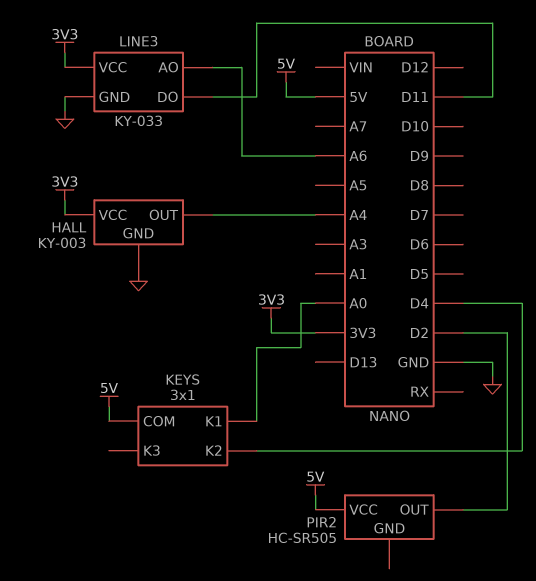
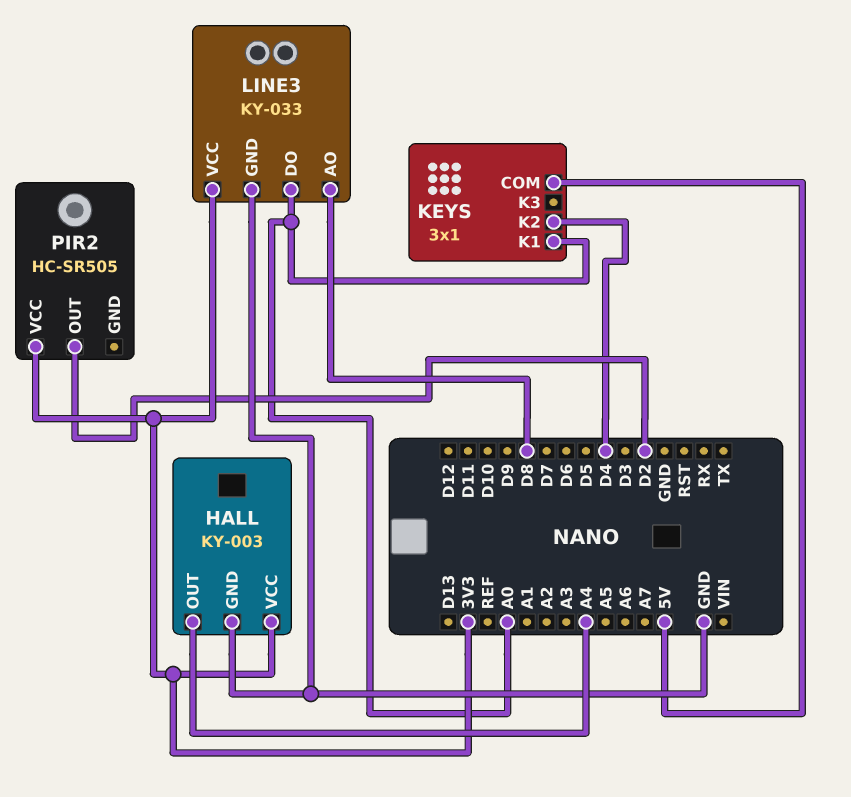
LINE3 pin AO: A6 -> D8
LINE3 pin DO: D11 -> A0
PIR2 pin VCC: 5V -> 3V3

